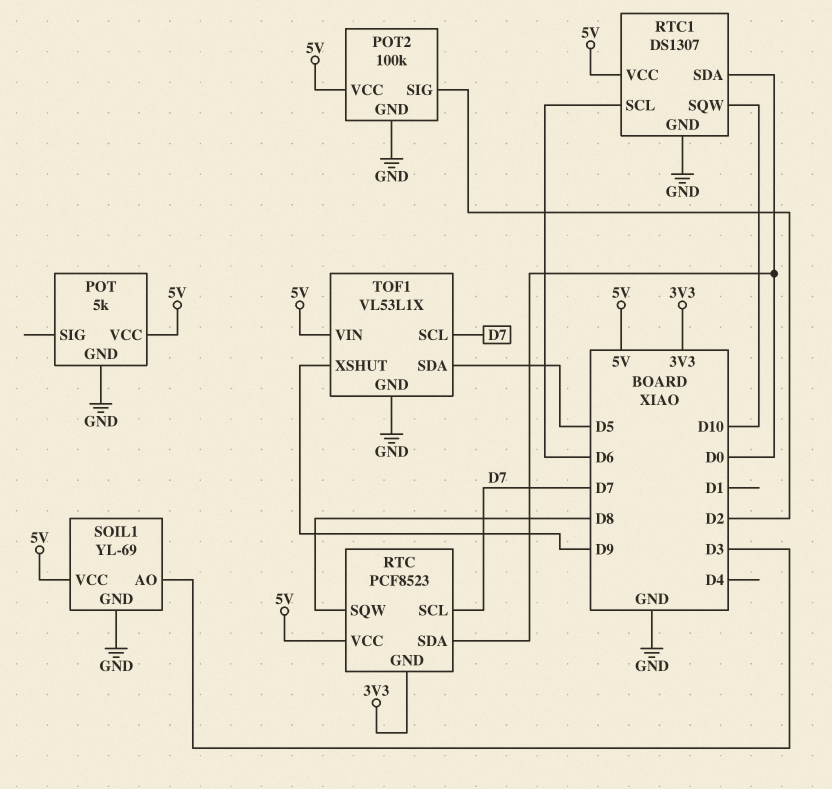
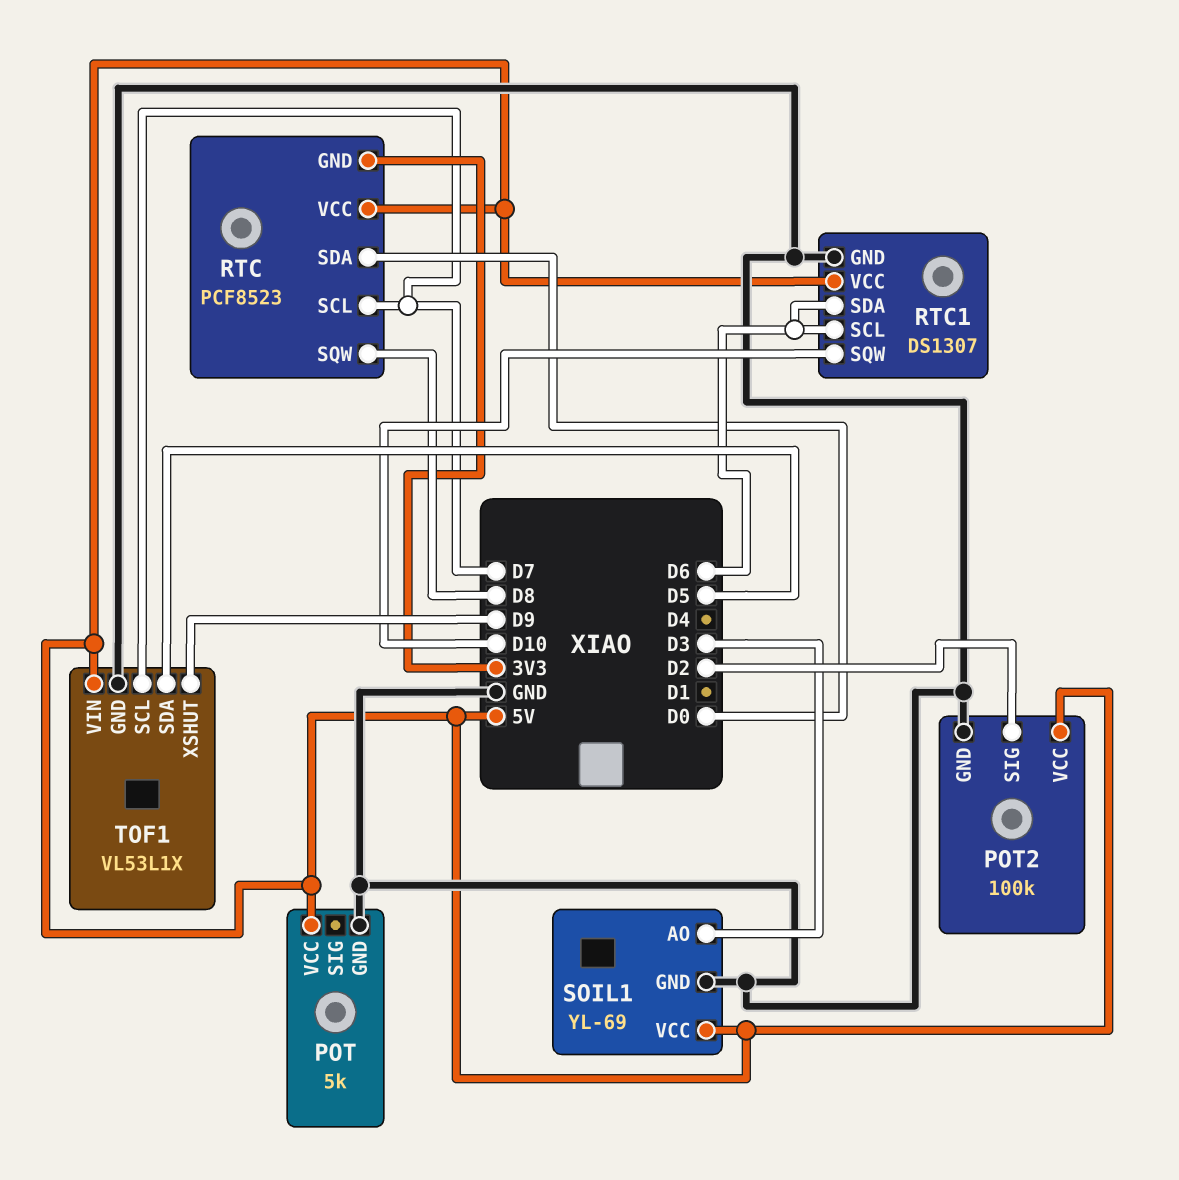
RTC1 pin SDA: D0 -> D6

